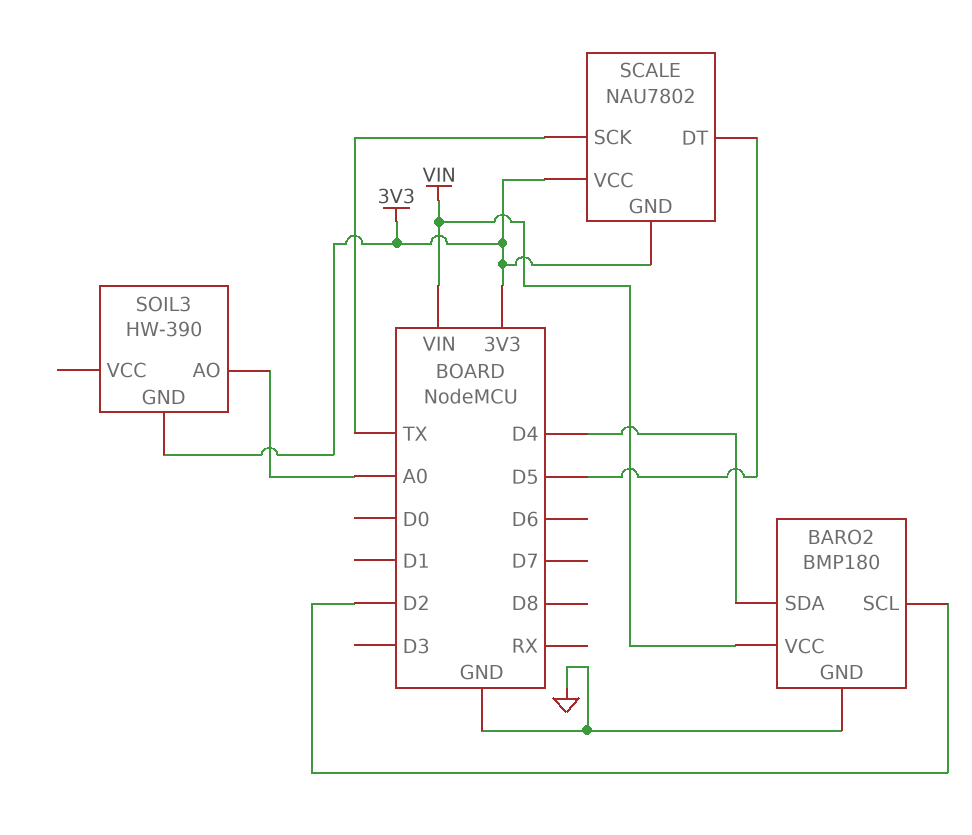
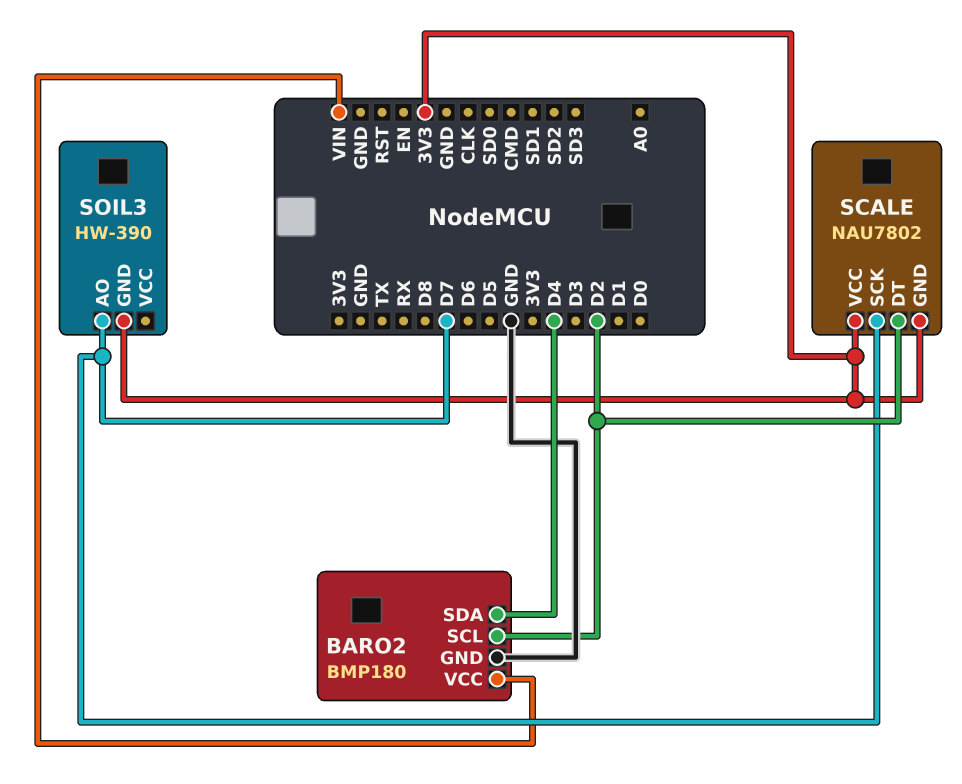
SCALE pin DT: D5 -> D2
SCALE pin SCK: TX -> D7
SOIL3 pin AO: A0 -> D7

